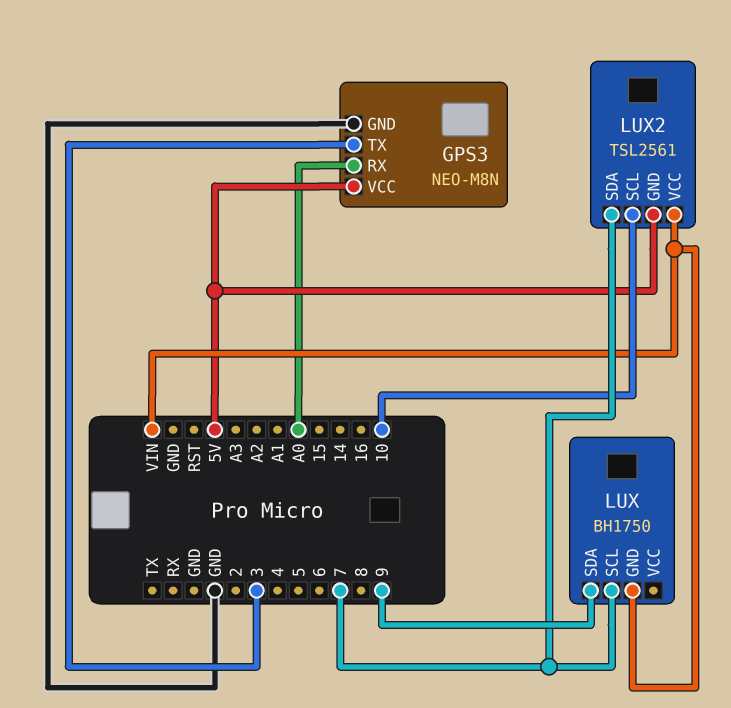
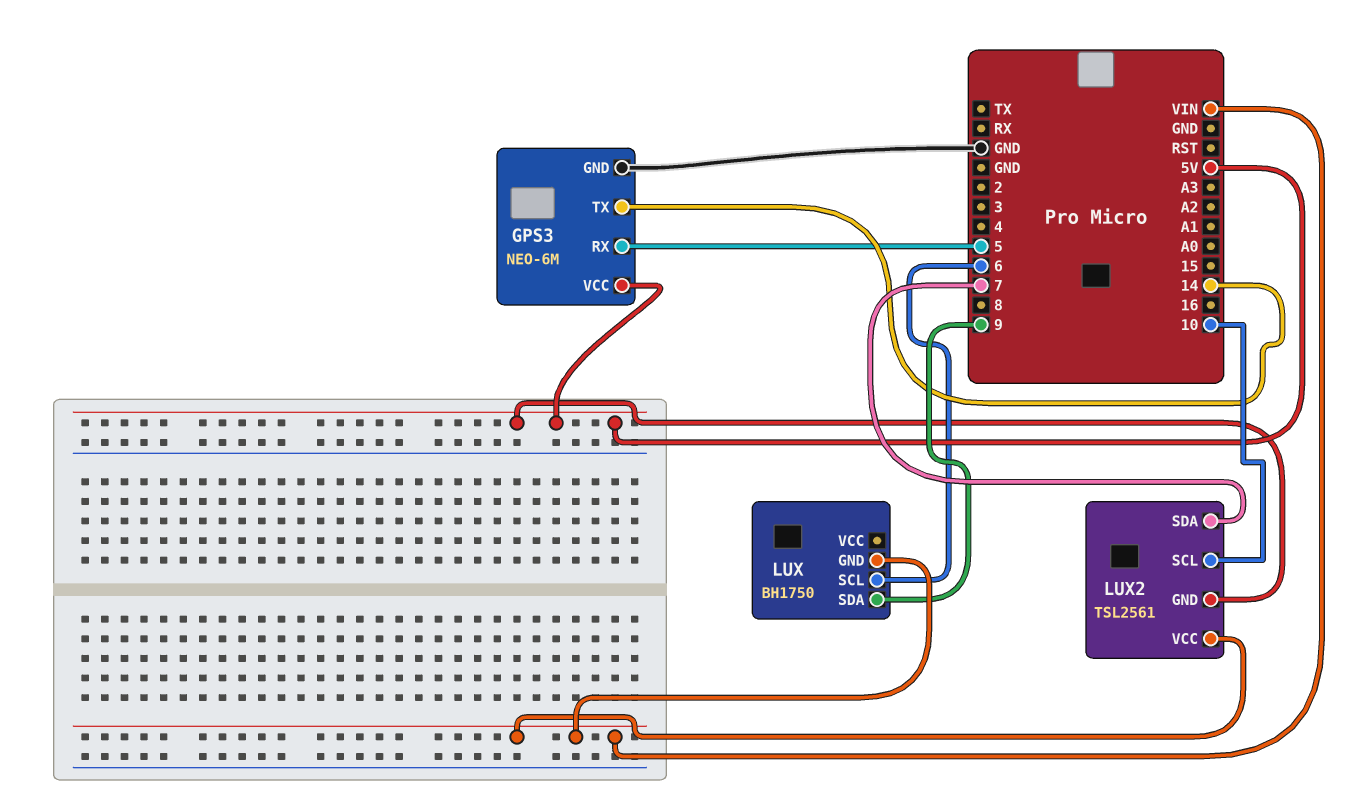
GPS3: NEO-M8N -> NEO-6M
GPS3 pin RX: A0 -> 5
GPS3 pin TX: 3 -> 14
LUX pin SCL: 7 -> 6

